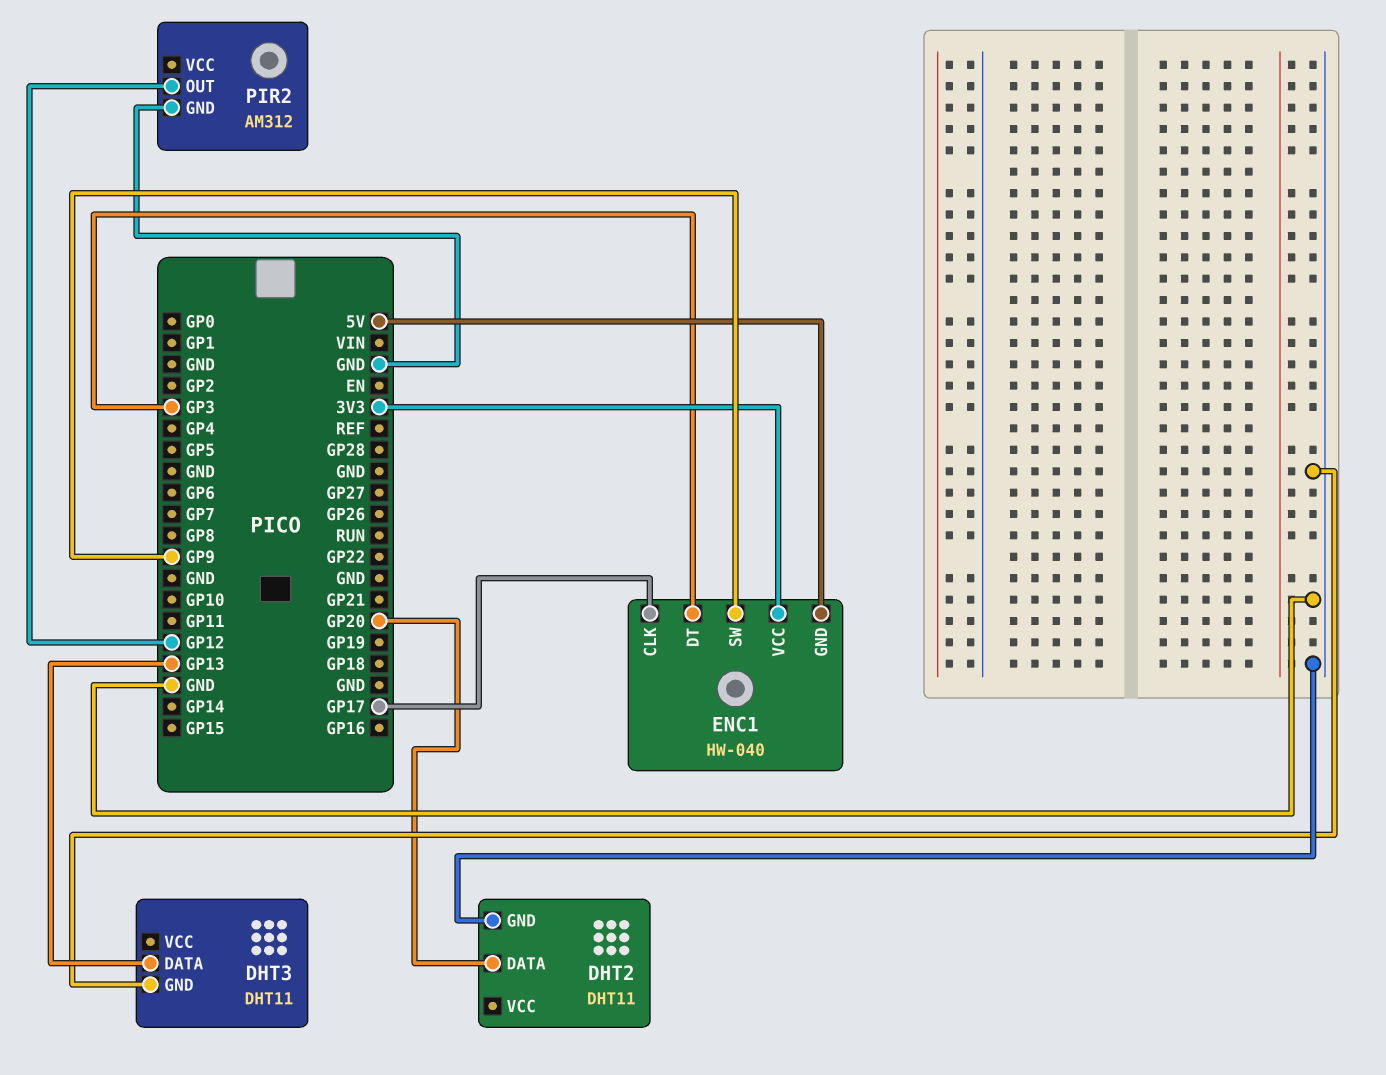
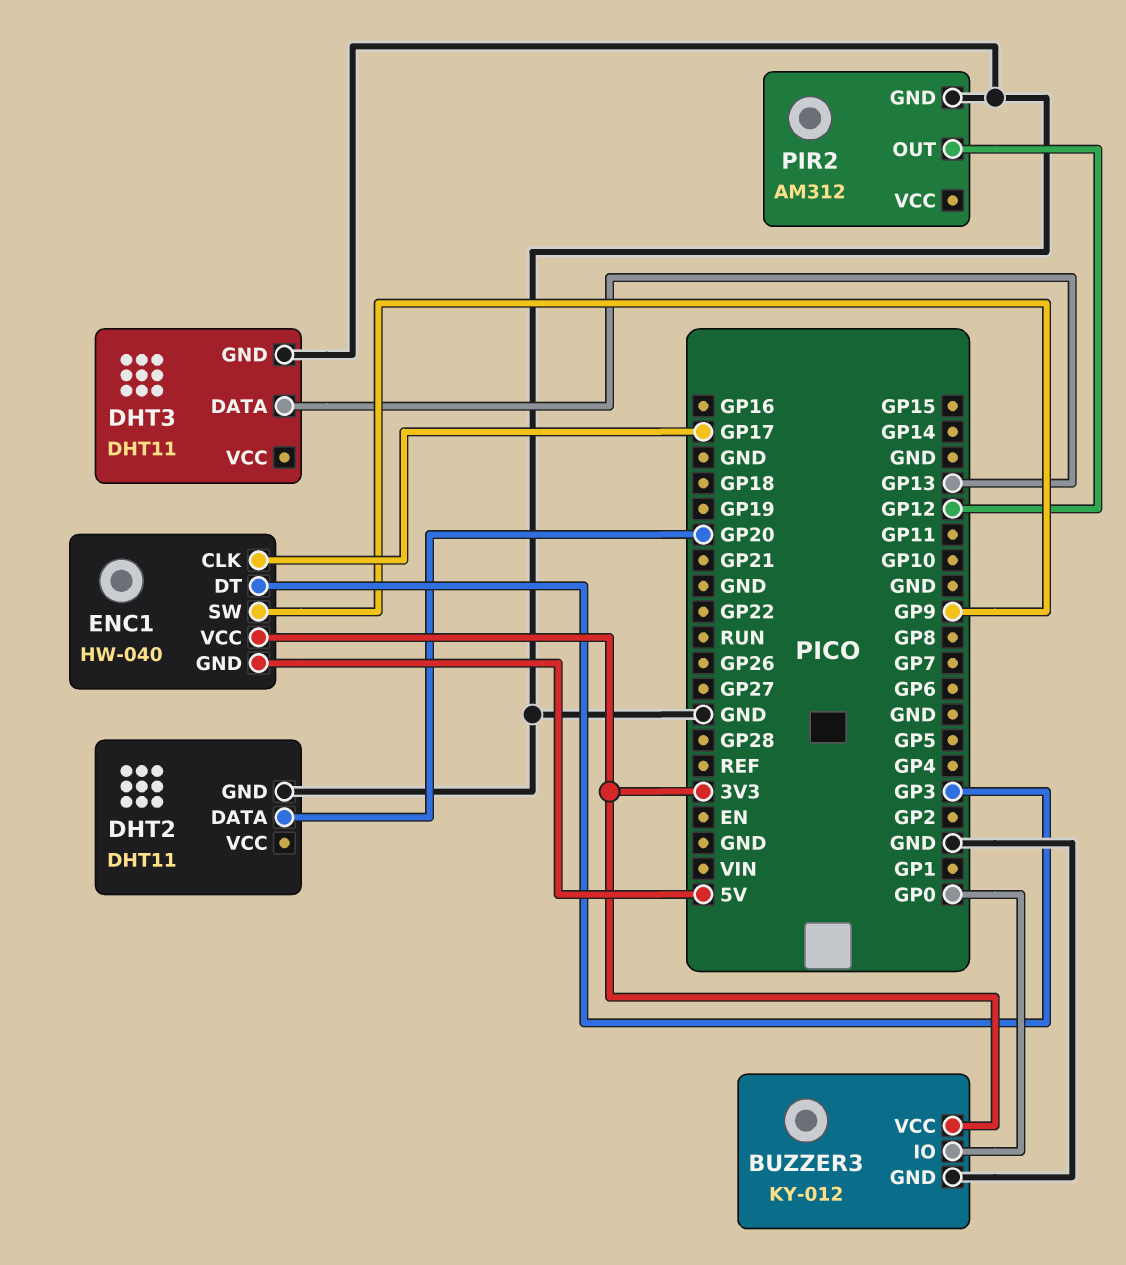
BUZZER3: none -> KY-012
BUZZER3 pin GND: none -> GND
BUZZER3 pin IO: none -> GP0
BUZZER3 pin VCC: none -> 3V3

